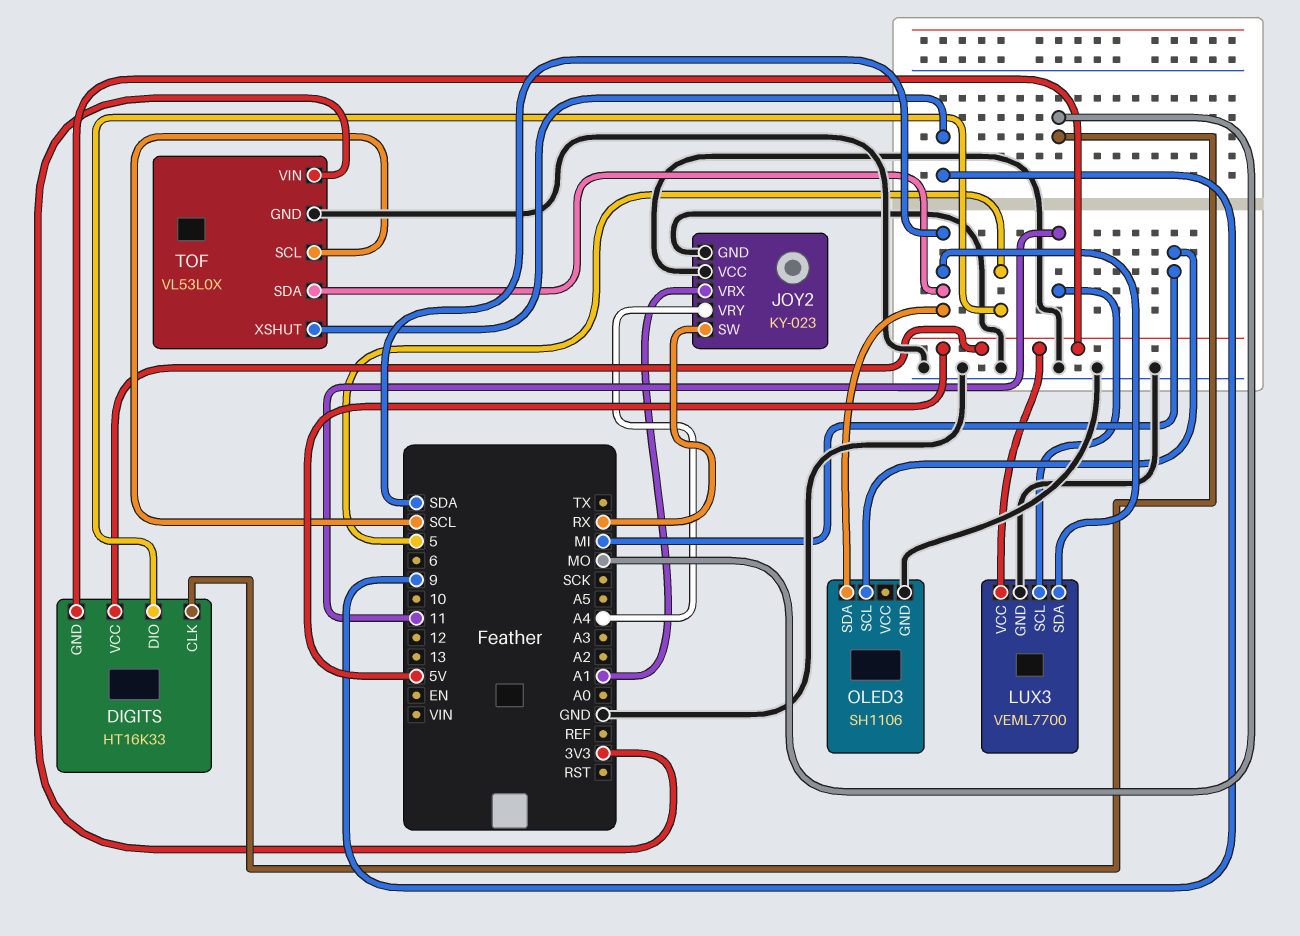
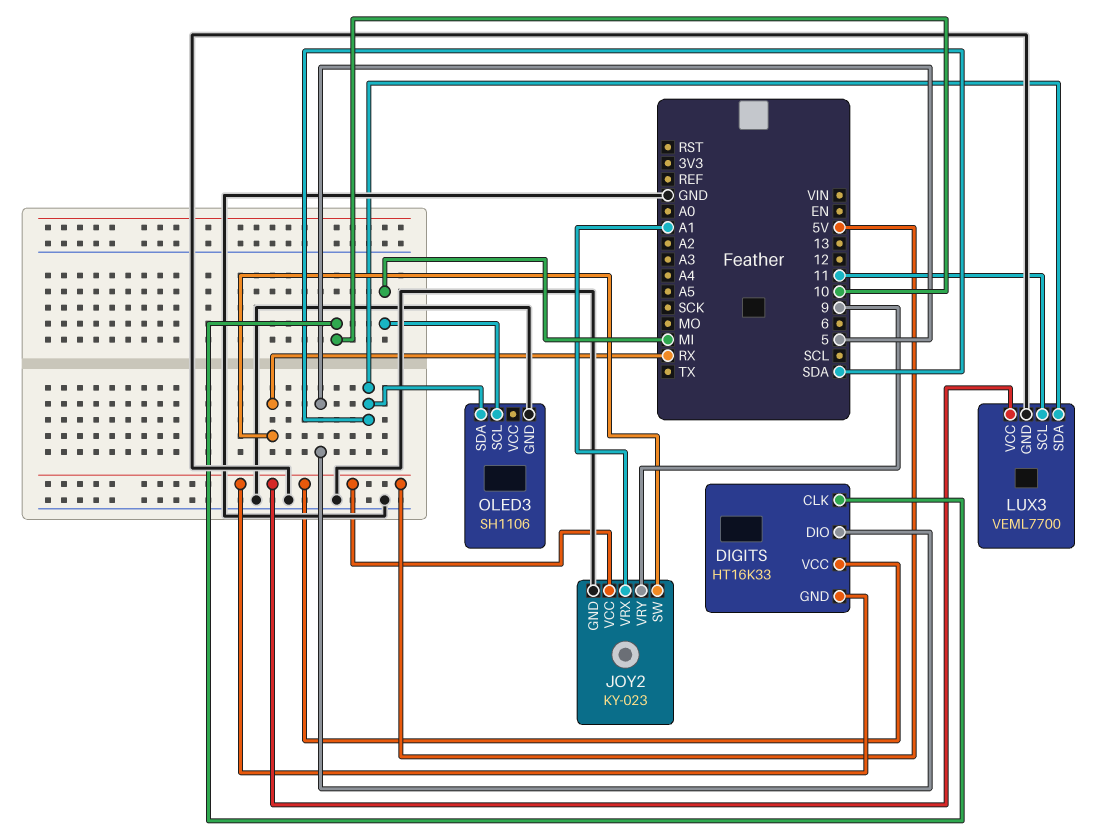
DIGITS pin CLK: MO -> 10
JOY2 pin VCC: GND -> 5V
JOY2 pin VRY: A4 -> 9
TOF: VL53L0X -> none
TOF pin GND: GND -> none
TOF pin SCL: SCL -> none
TOF pin SDA: SDA -> none
TOF pin VIN: 3V3 -> none
TOF pin XSHUT: 9 -> none

